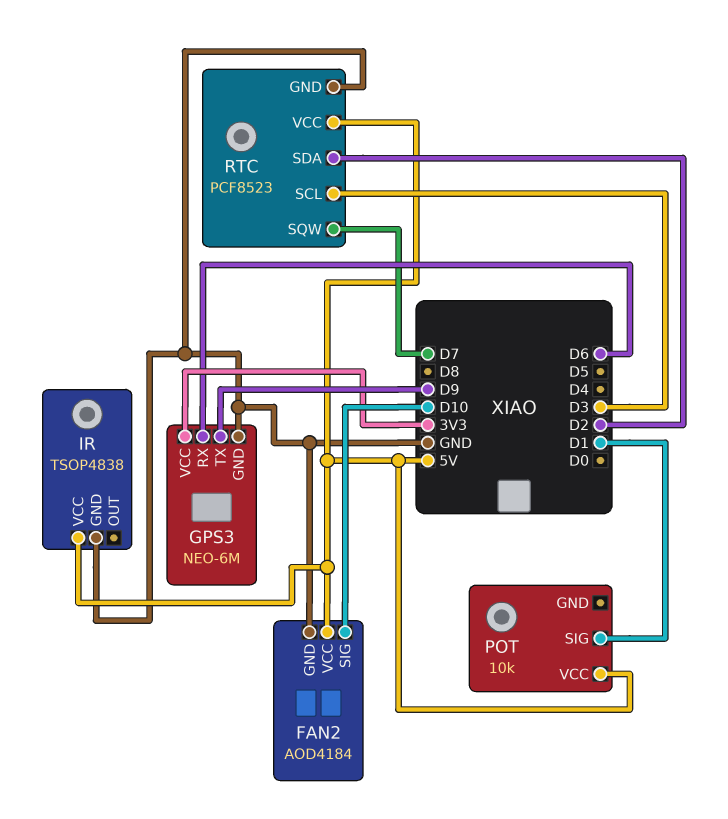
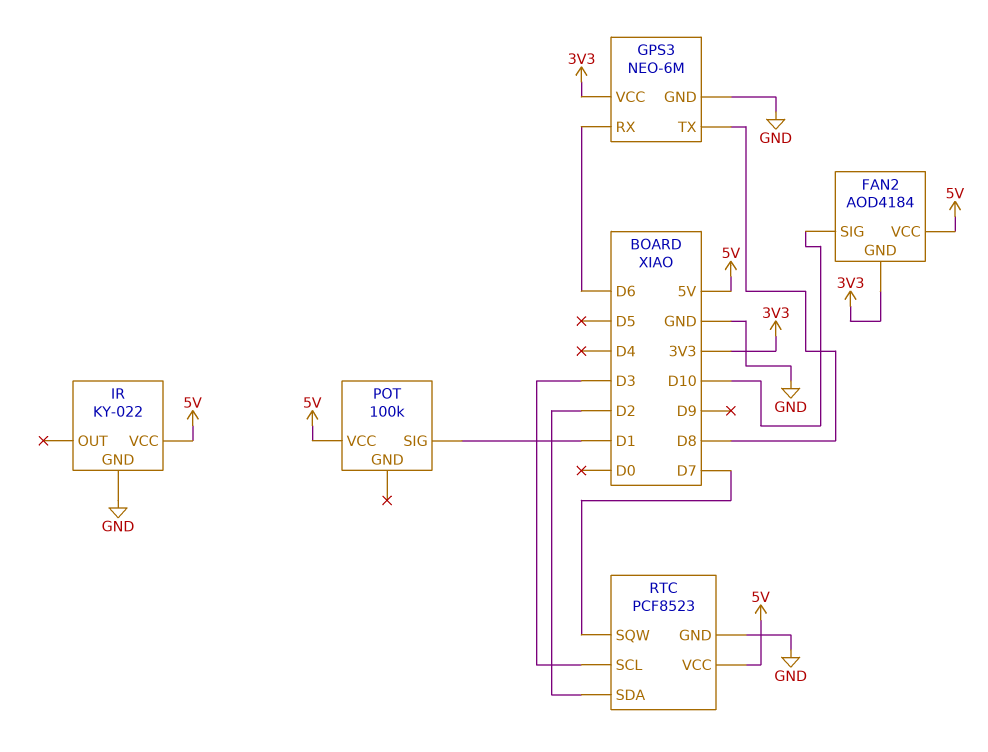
FAN2 pin GND: GND -> 3V3
GPS3 pin TX: D9 -> D8
IR: TSOP4838 -> KY-022
POT: 10k -> 100k

